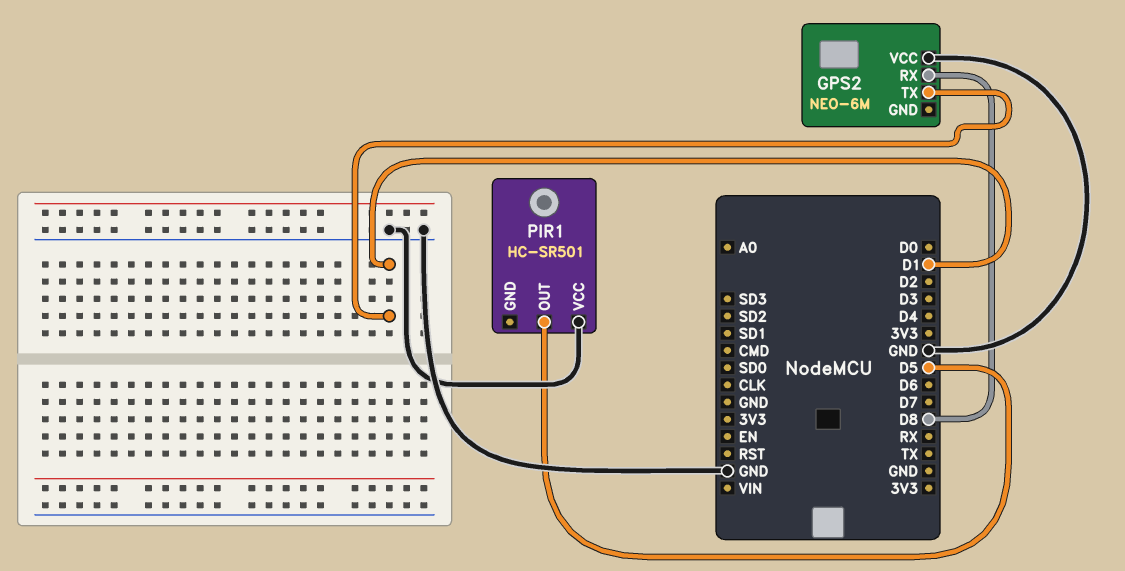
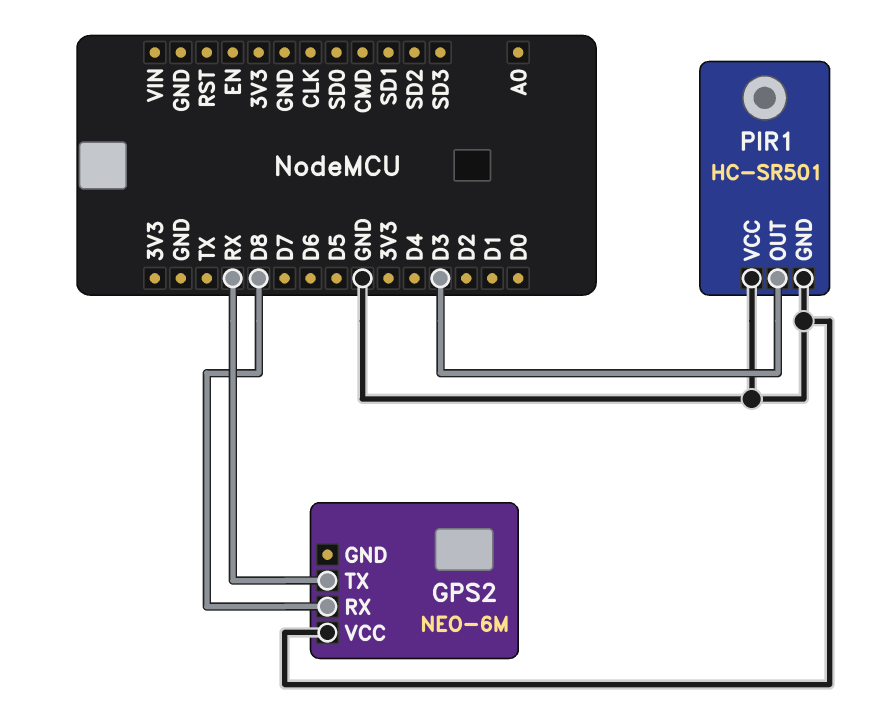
GPS2 pin TX: D1 -> RX
PIR1 pin GND: none -> GND
PIR1 pin OUT: D5 -> D3

